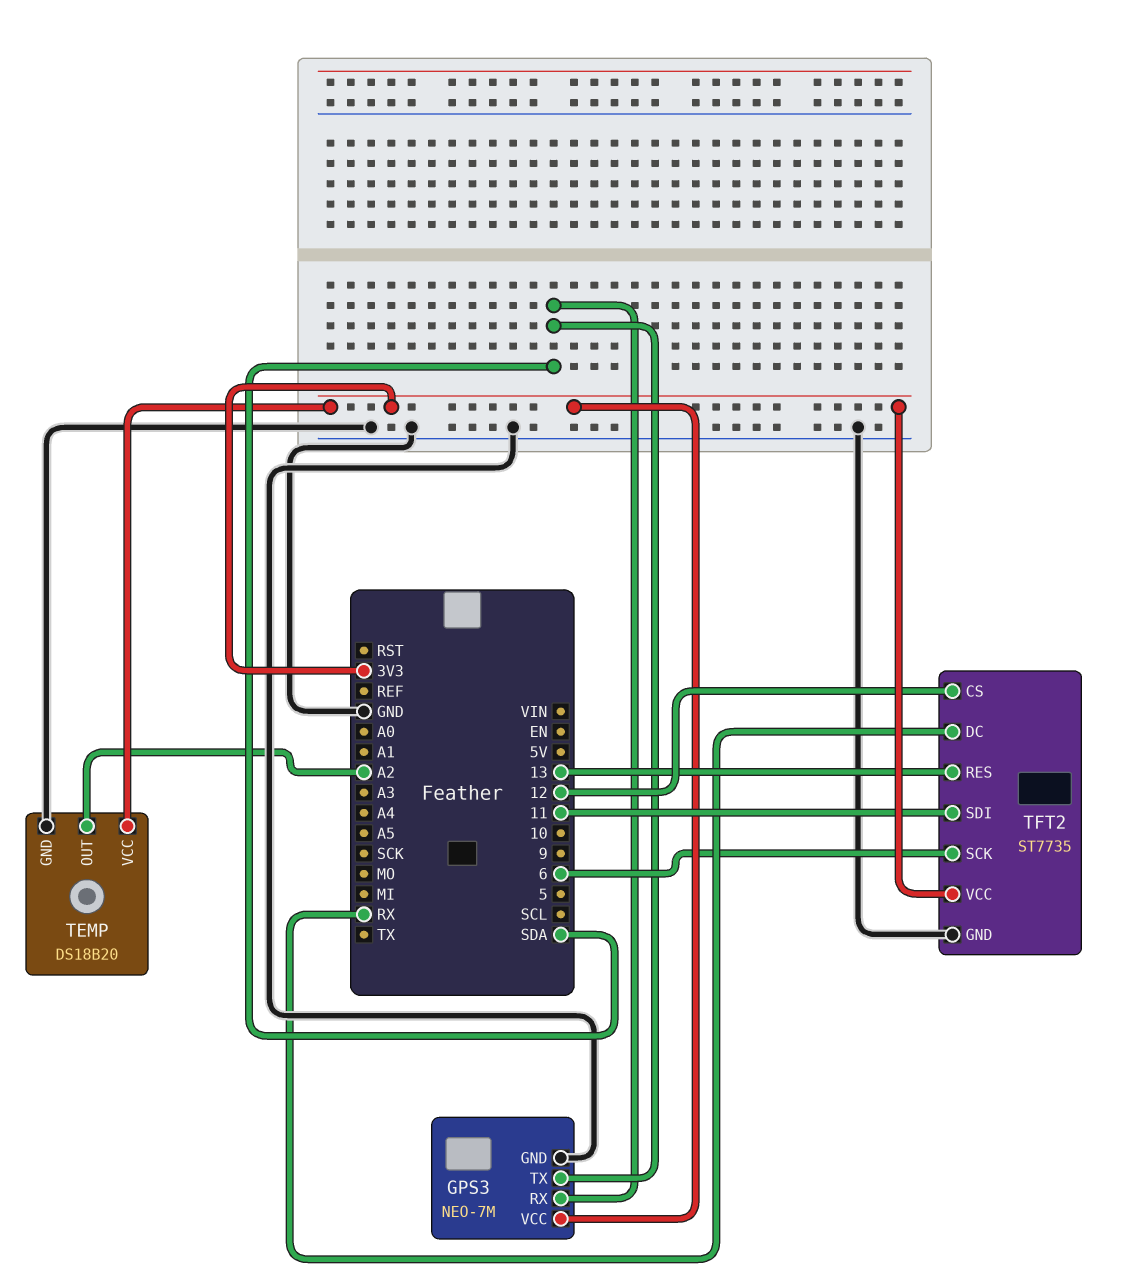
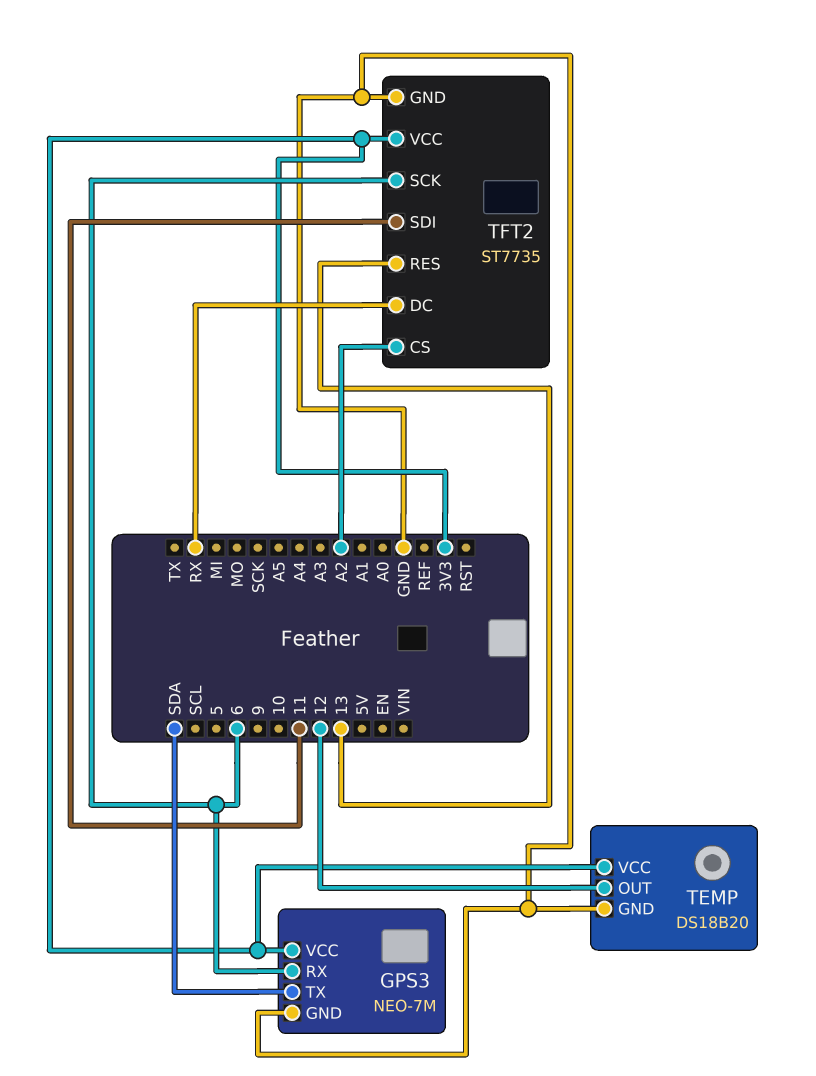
GPS3 pin RX: SDA -> 6
TEMP pin OUT: A2 -> 12
TFT2 pin CS: 12 -> A2

